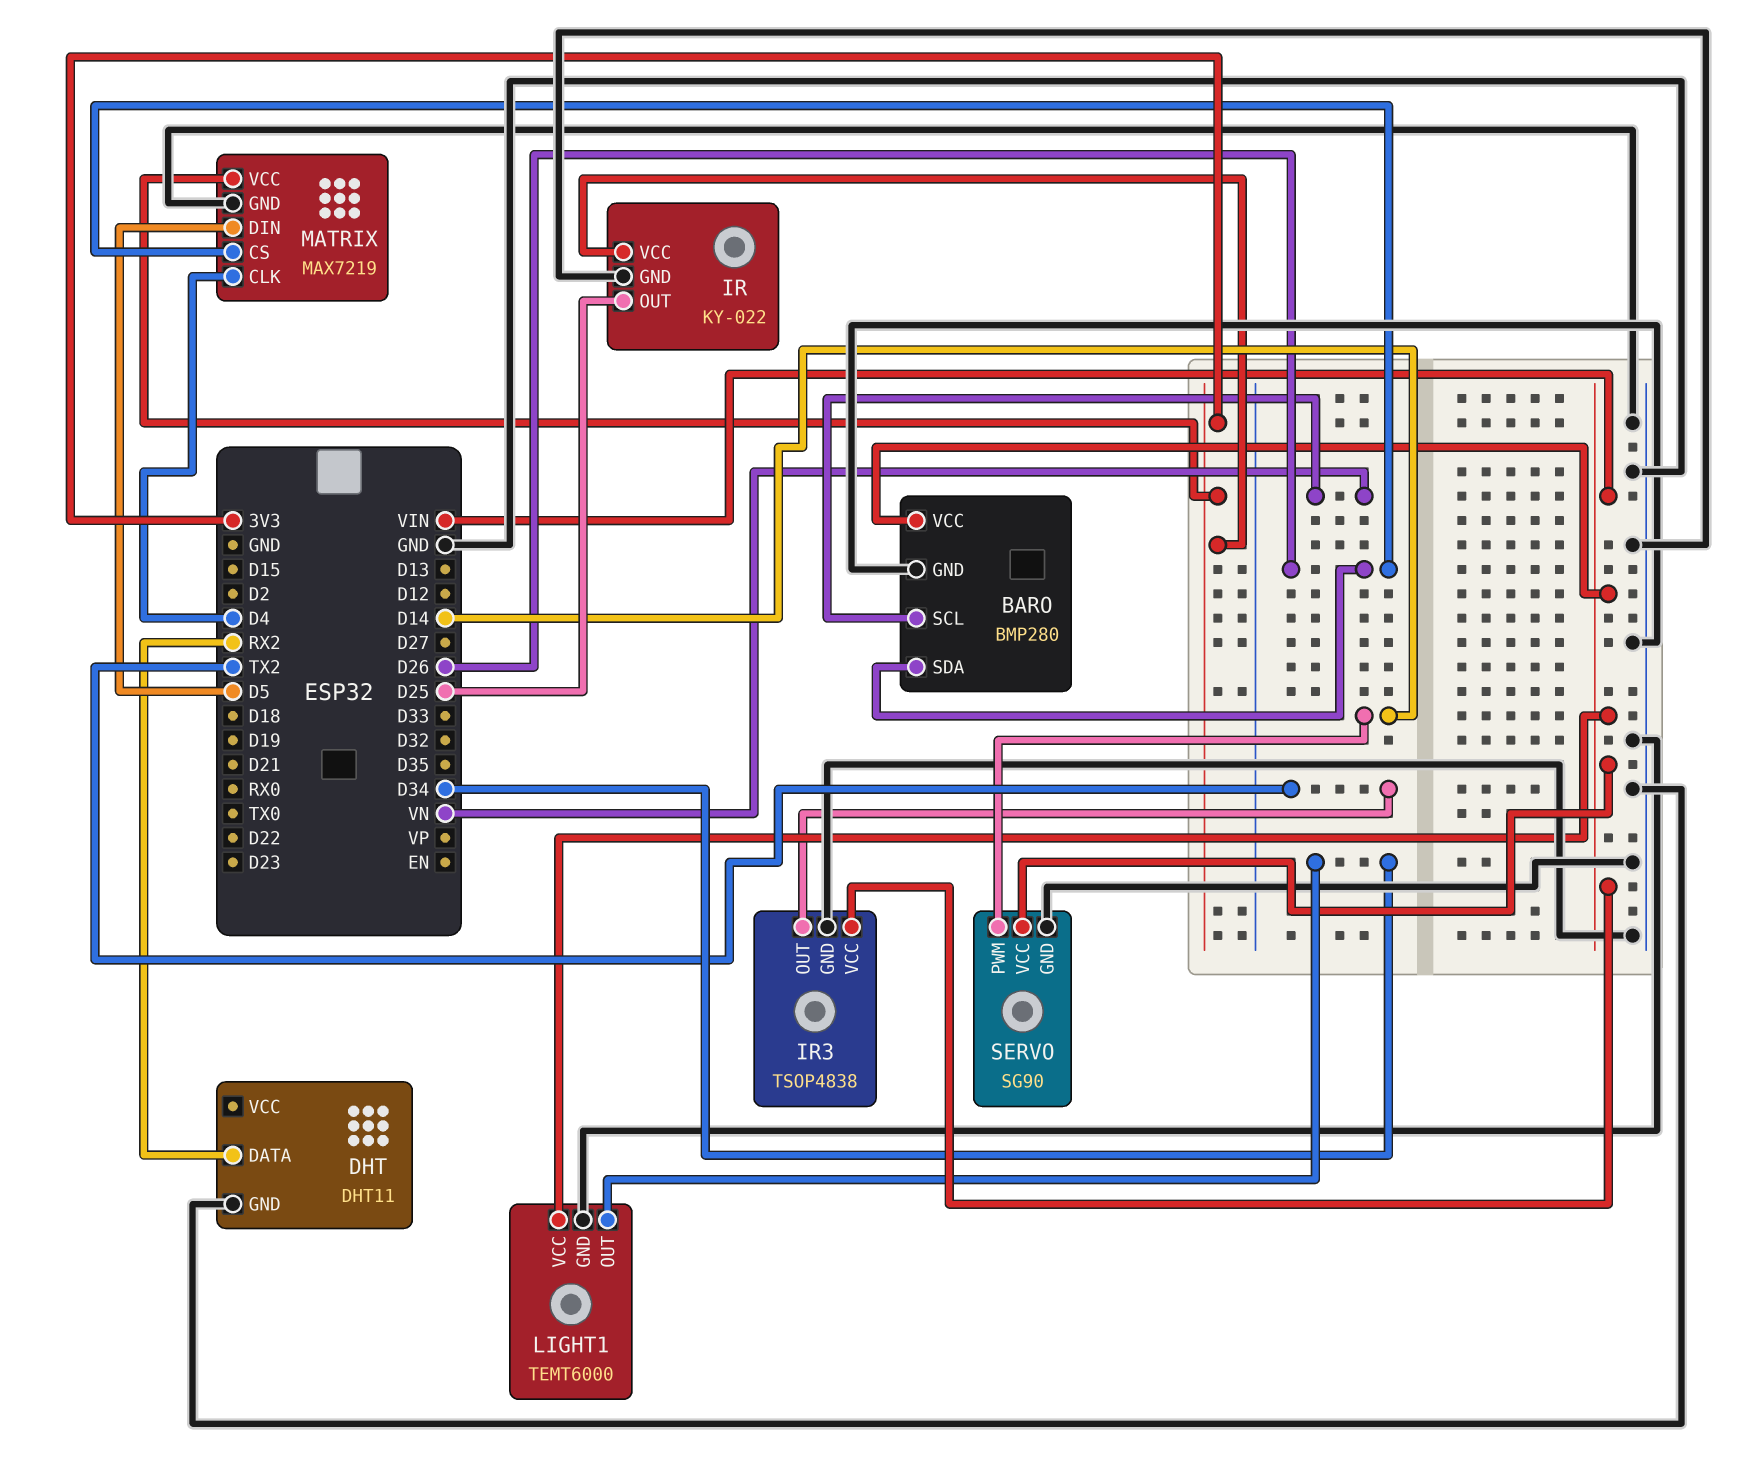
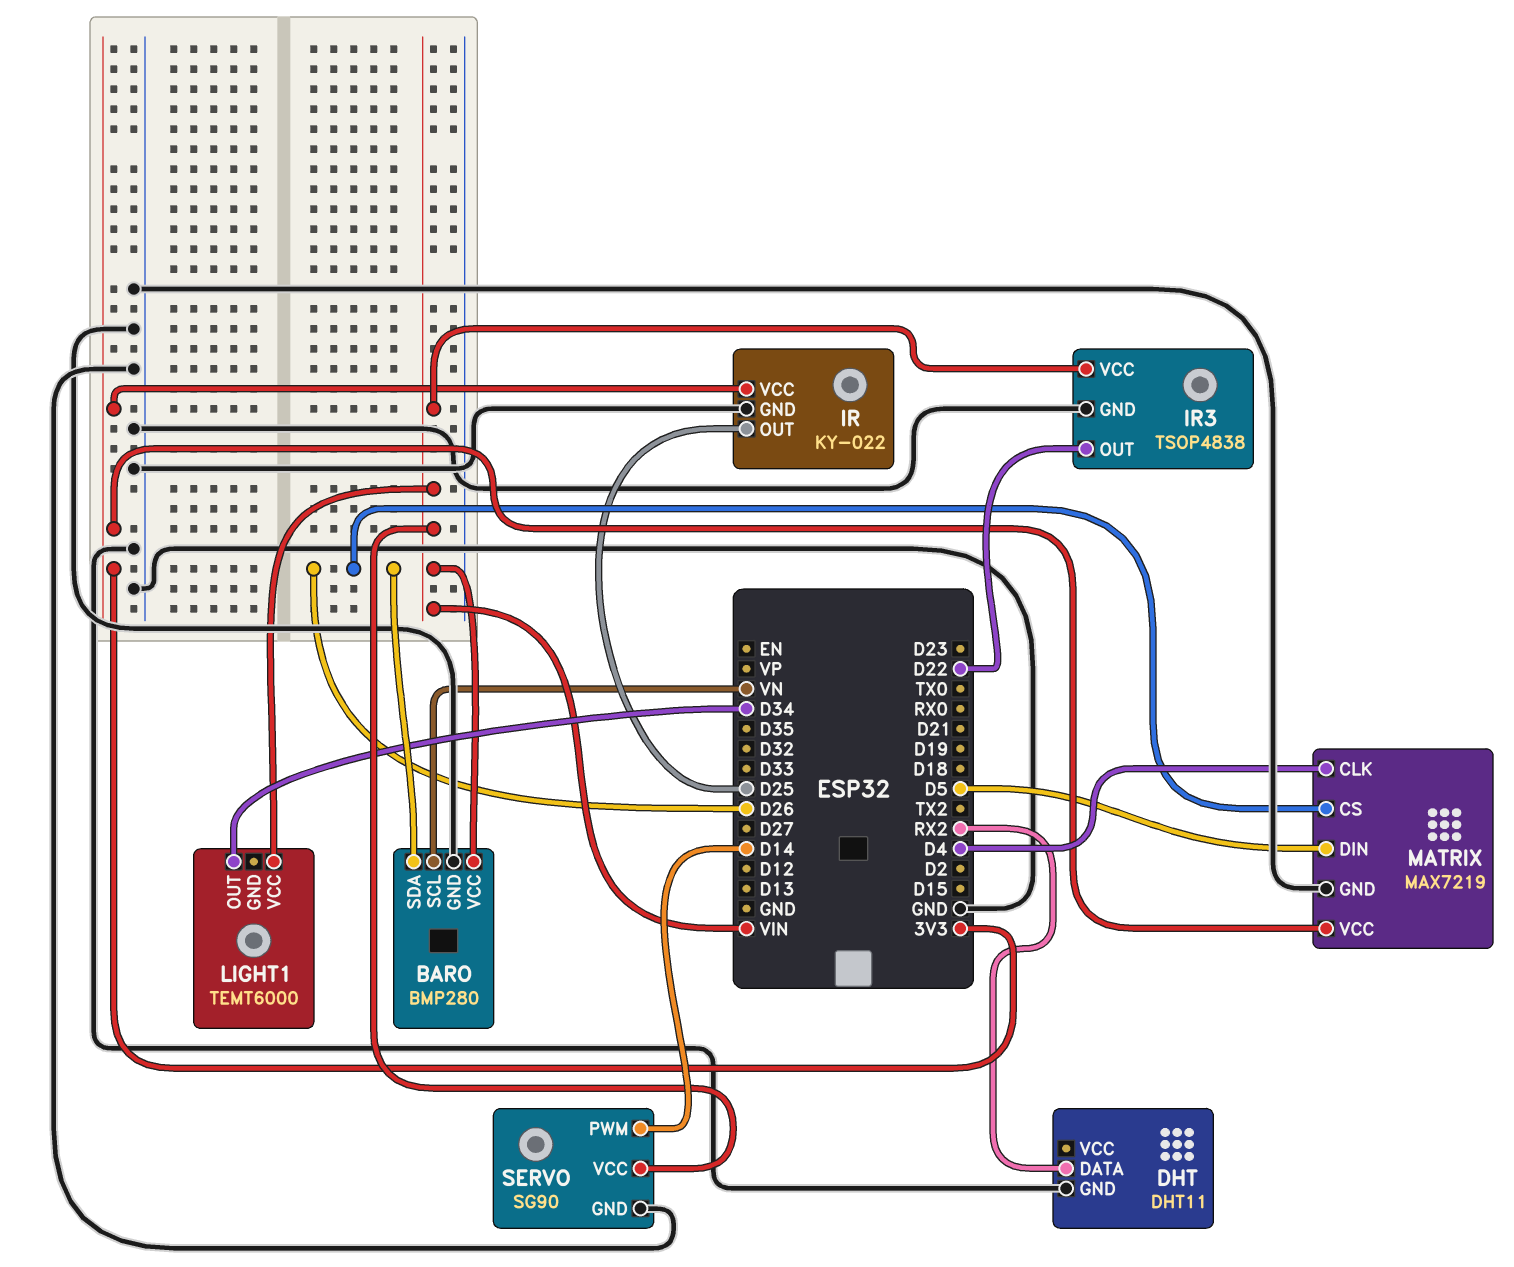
IR3 pin OUT: TX2 -> D22
LIGHT1 pin GND: GND -> none

